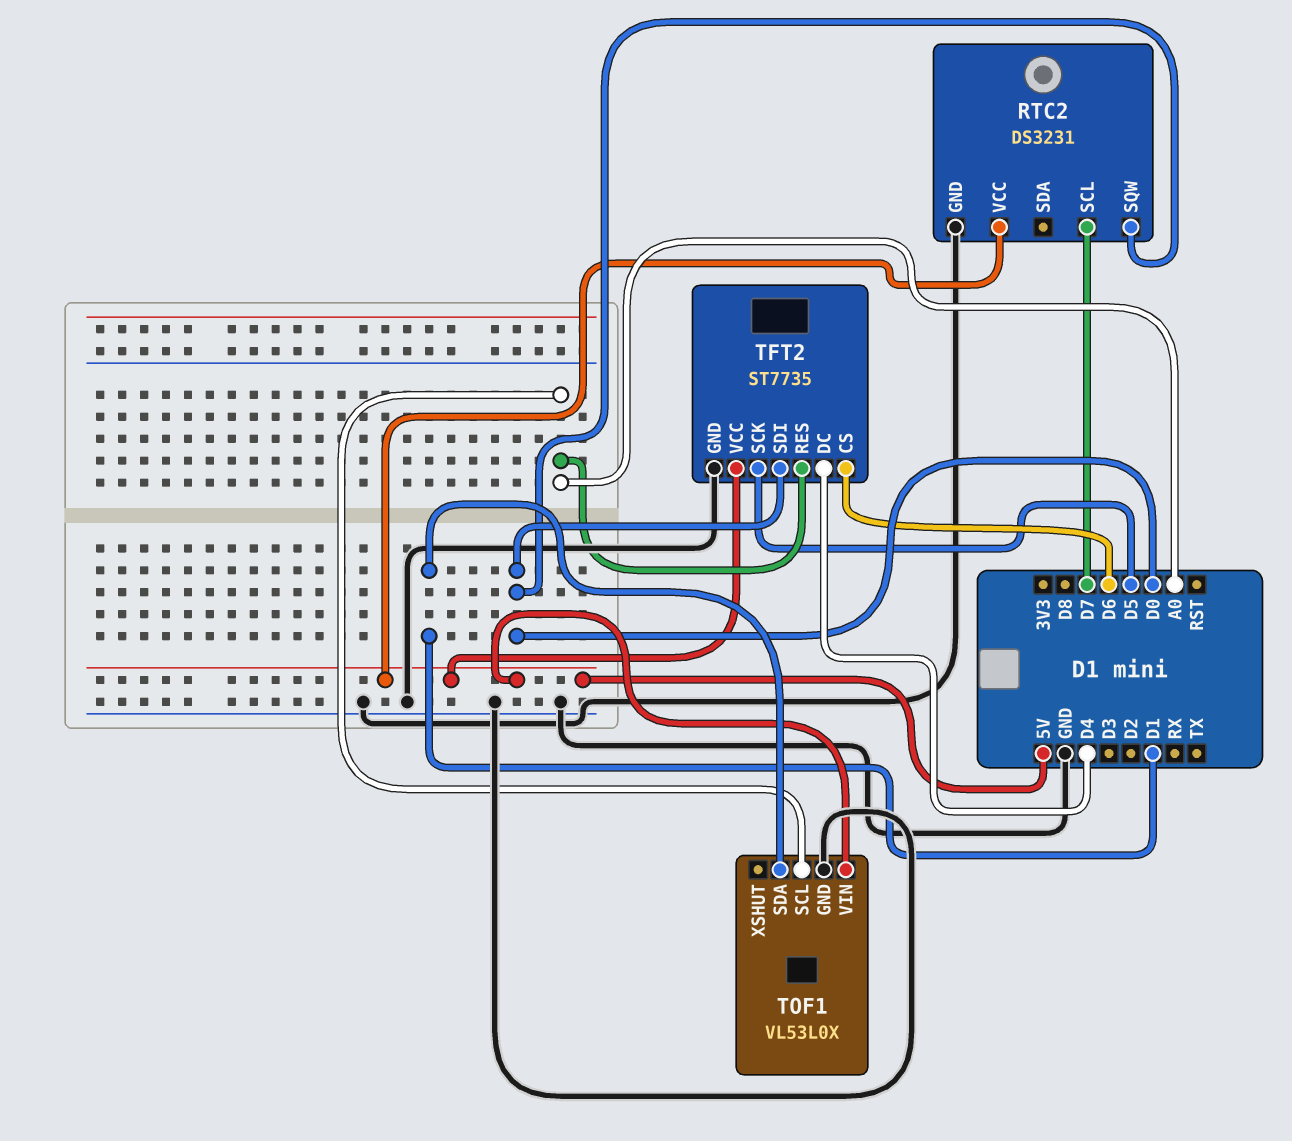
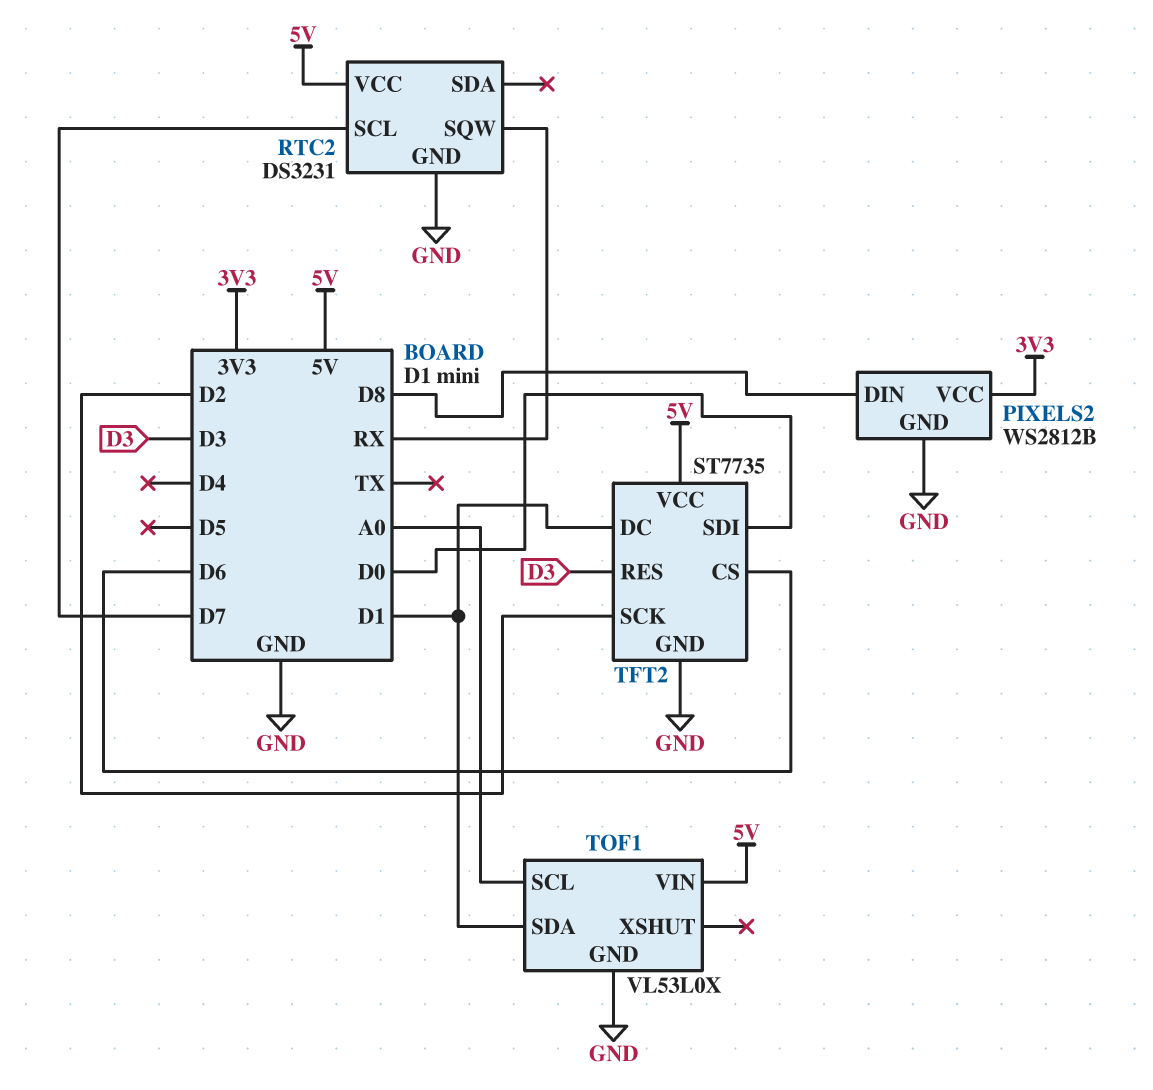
PIXELS2: none -> WS2812B
PIXELS2 pin DIN: none -> D8
PIXELS2 pin GND: none -> GND
PIXELS2 pin VCC: none -> 3V3
RTC2 pin SQW: D0 -> RX
TFT2 pin DC: D4 -> D1
TFT2 pin RES: A0 -> D3
TFT2 pin SCK: D5 -> D2

